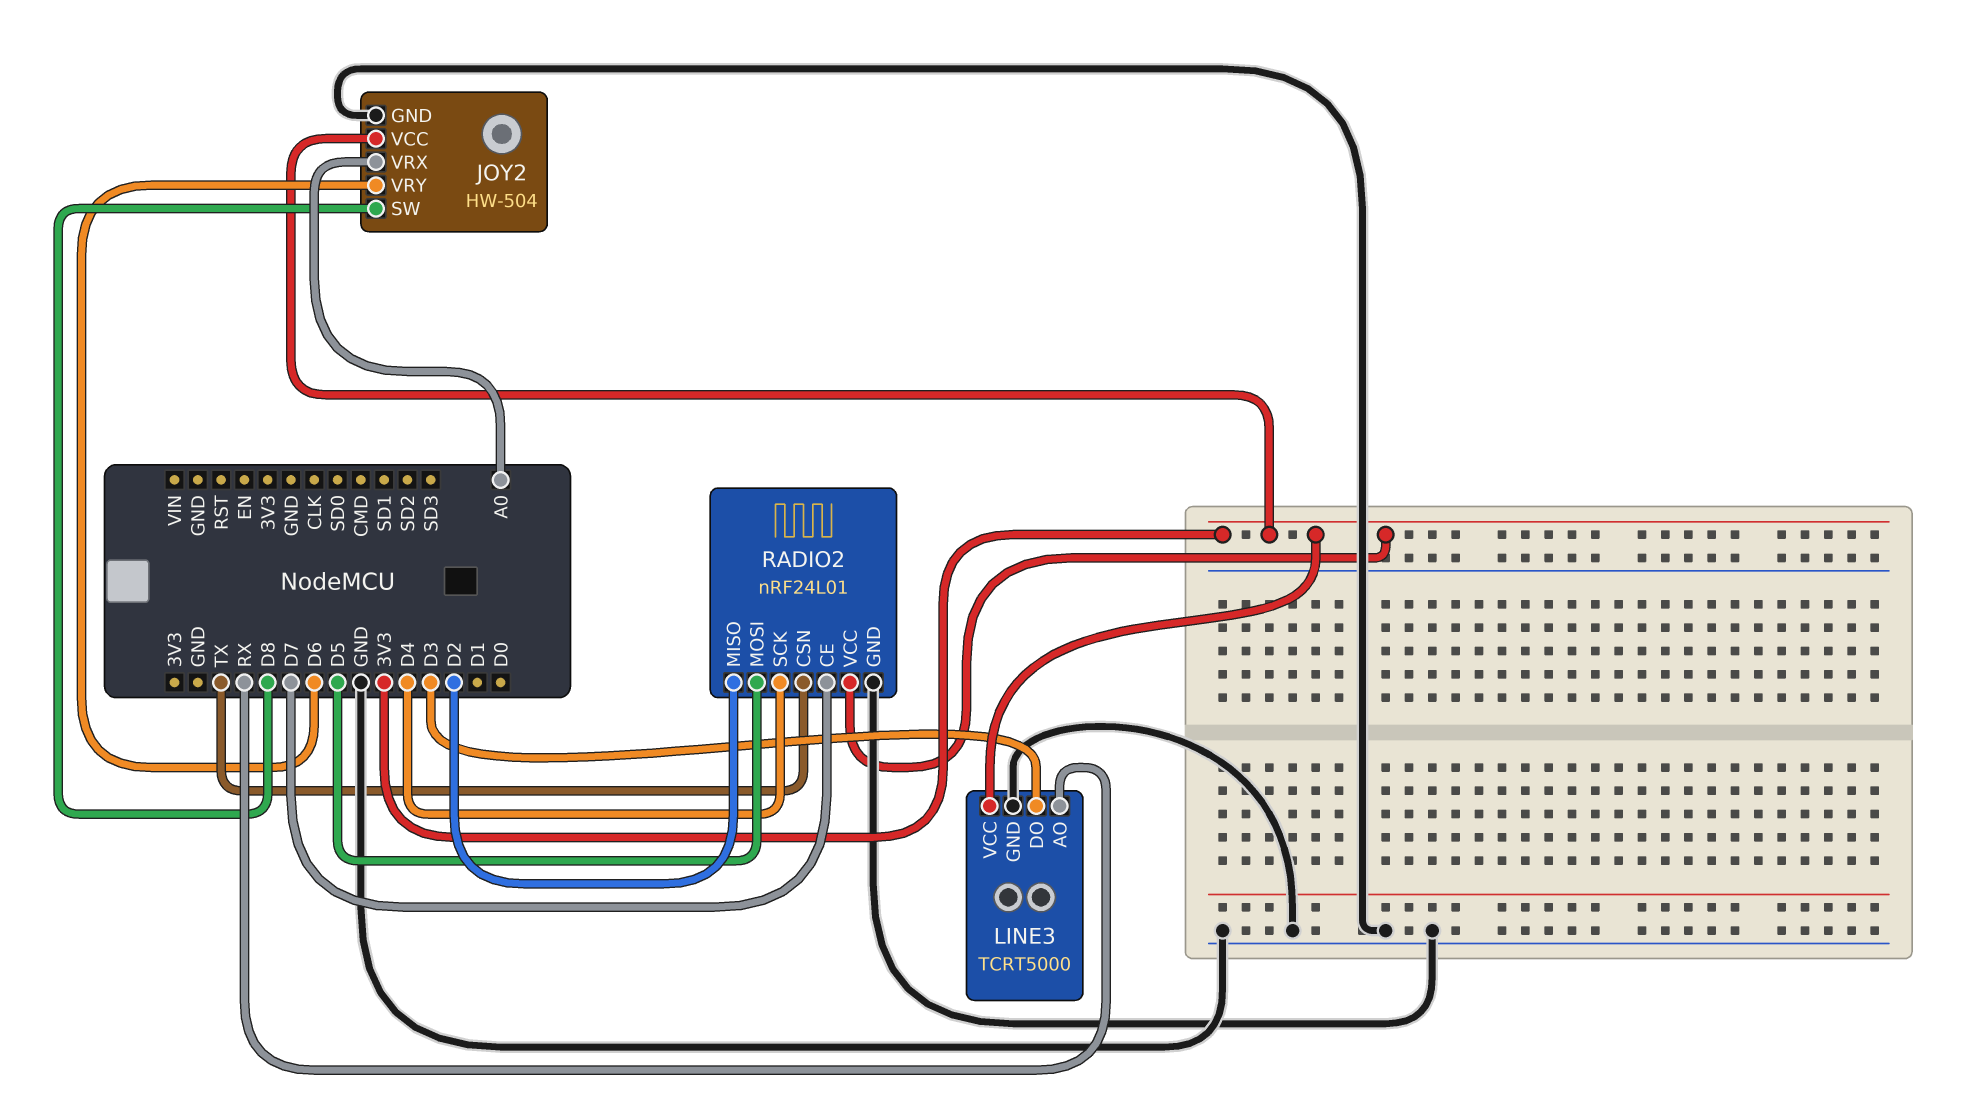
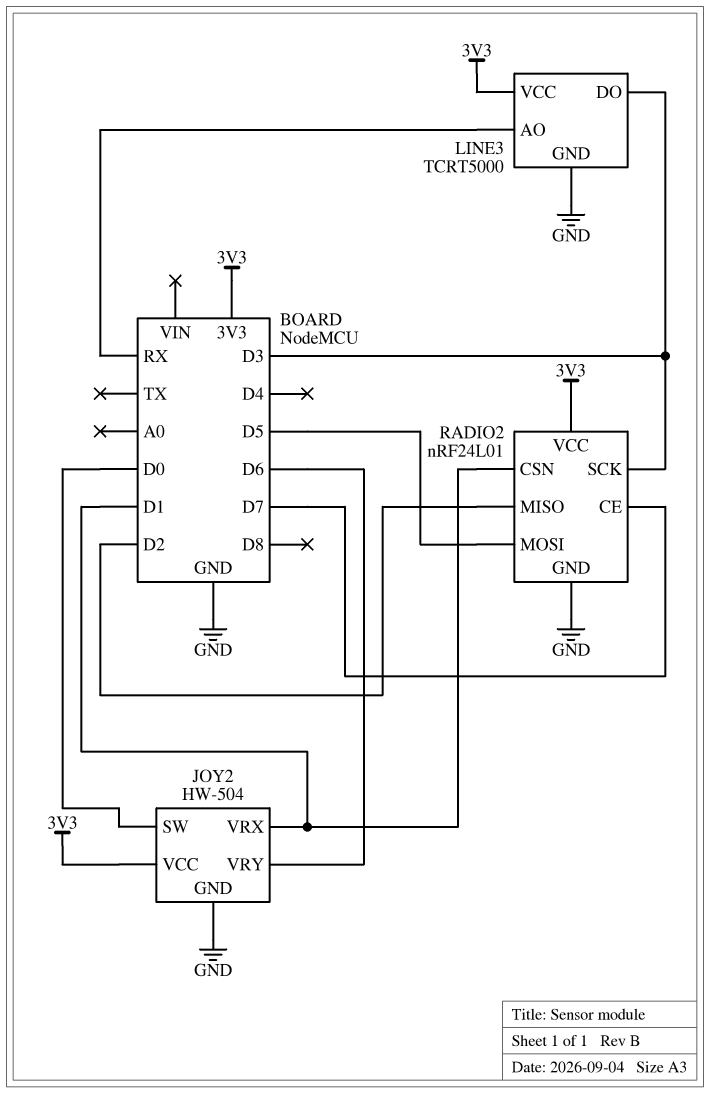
JOY2 pin SW: D8 -> D0
JOY2 pin VRX: A0 -> D1
RADIO2 pin CSN: TX -> D1
RADIO2 pin SCK: D4 -> D3

